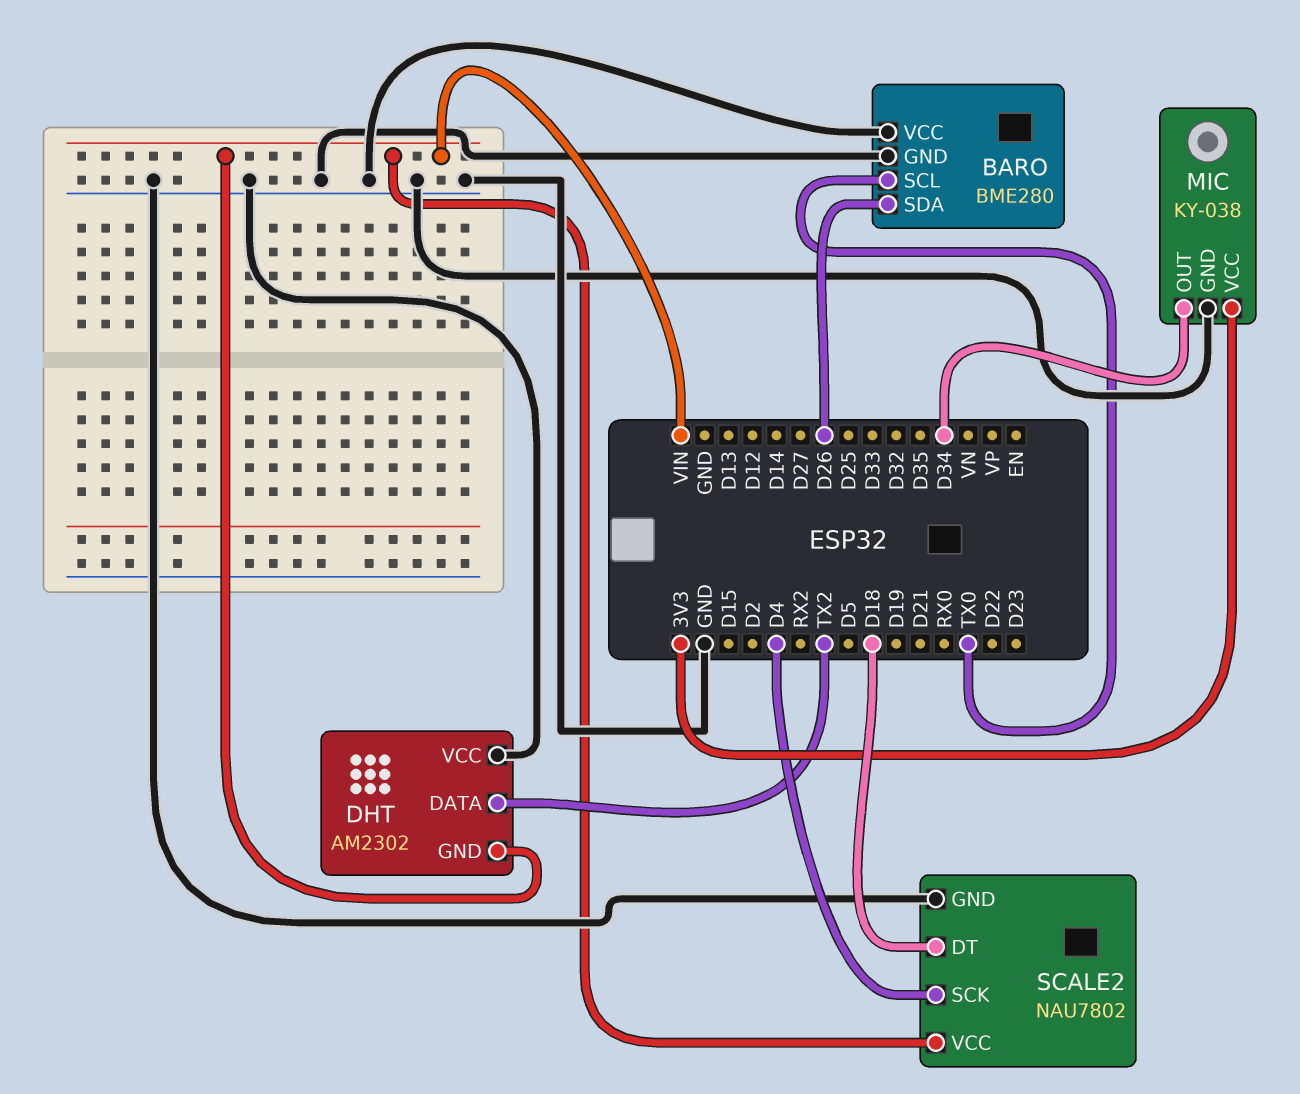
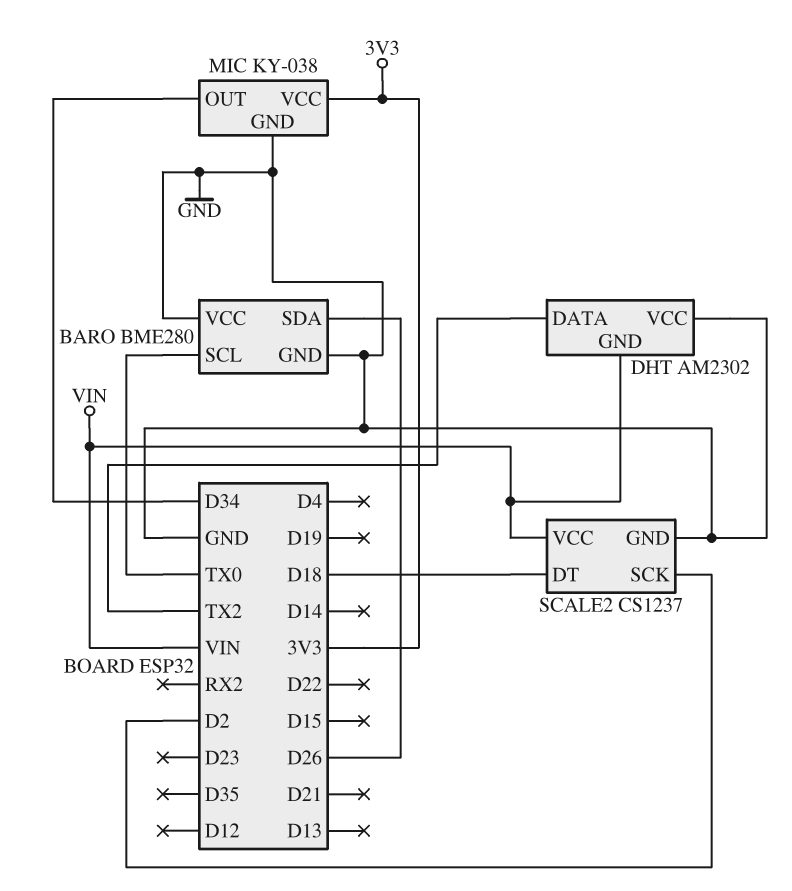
SCALE2: NAU7802 -> CS1237
SCALE2 pin SCK: D4 -> D2

